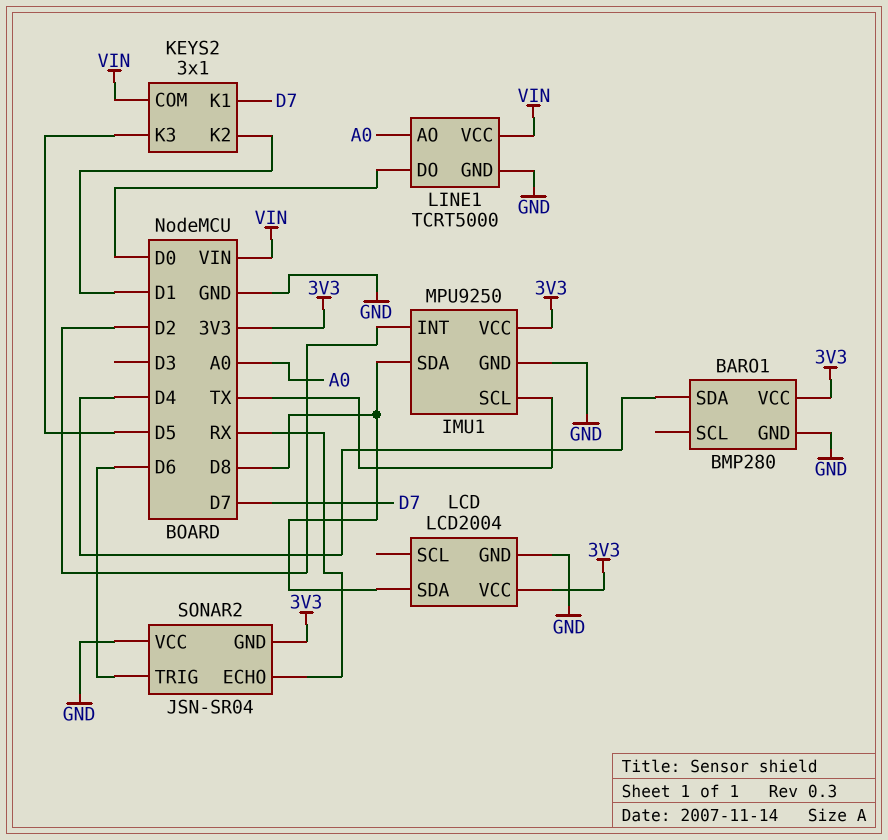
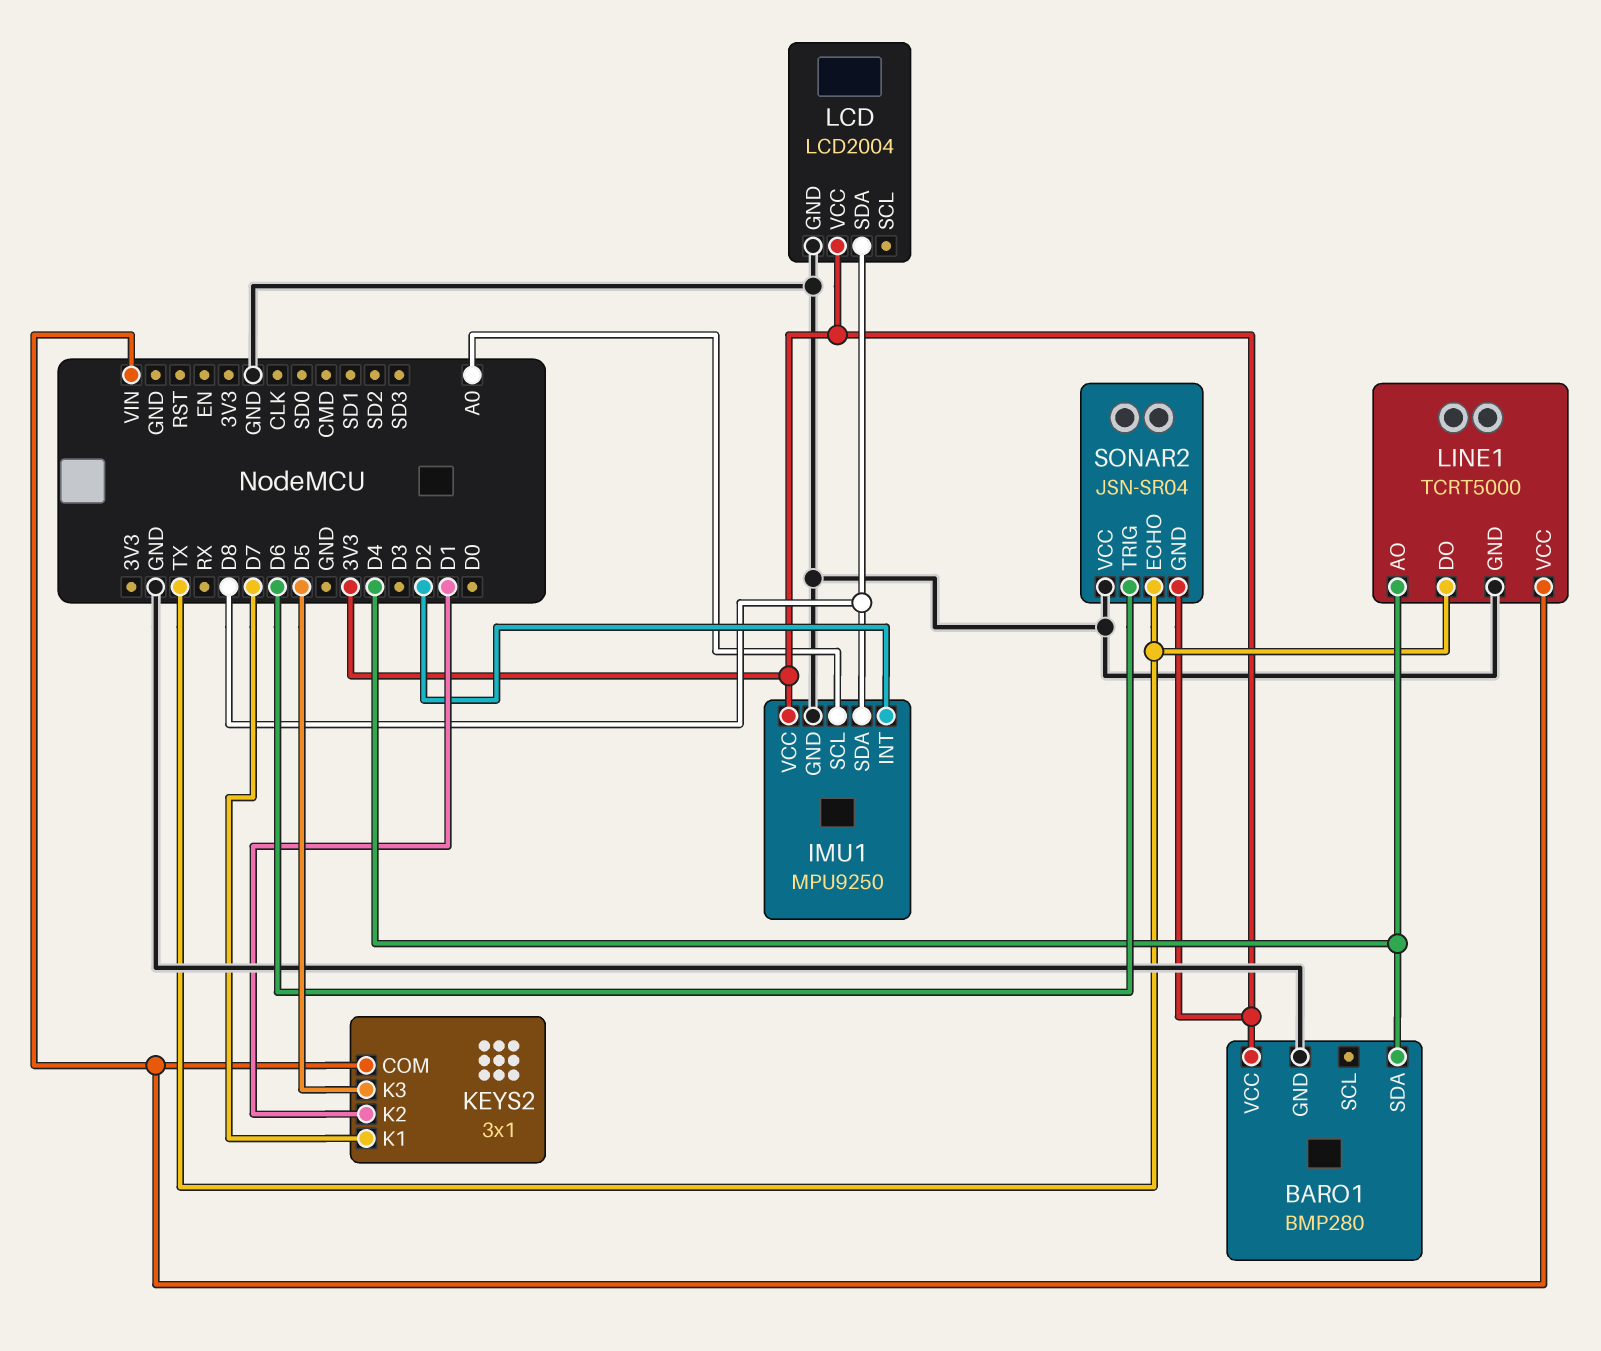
IMU1 pin SCL: TX -> A0
LINE1 pin AO: A0 -> D4
LINE1 pin DO: D0 -> TX
SONAR2 pin ECHO: RX -> TX

